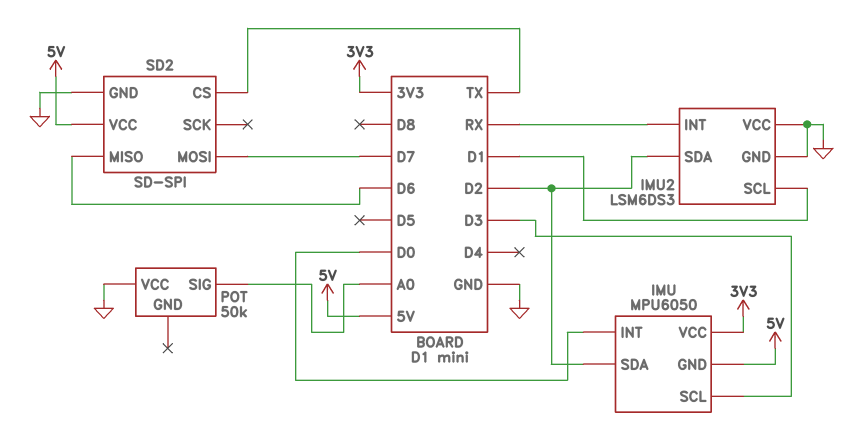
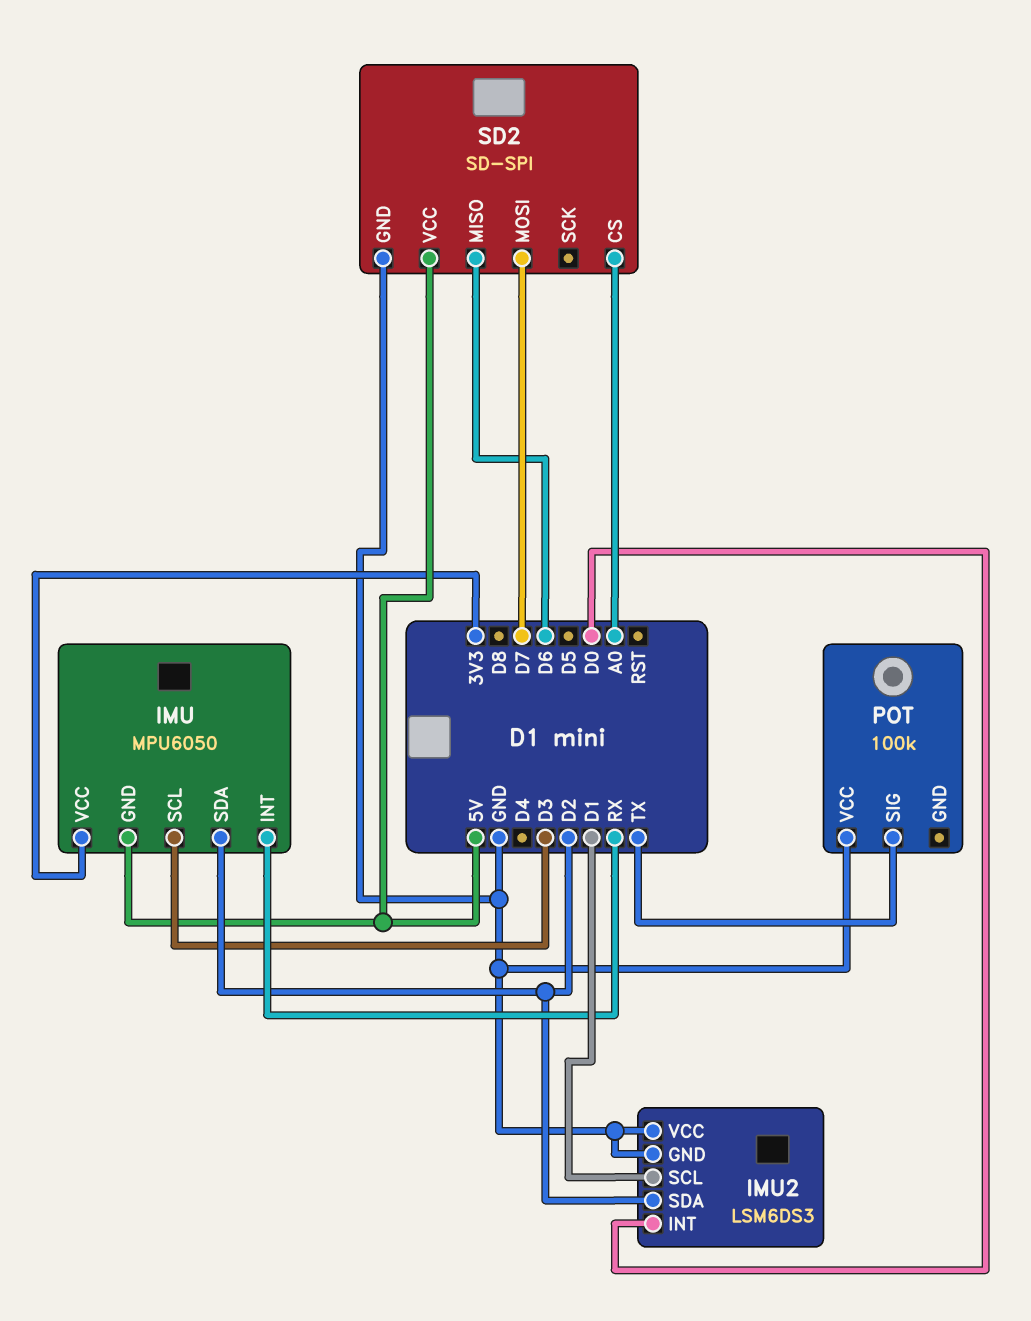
IMU pin INT: D0 -> RX
IMU2 pin INT: RX -> D0
POT: 50k -> 100k
POT pin SIG: A0 -> TX
SD2 pin CS: TX -> A0

